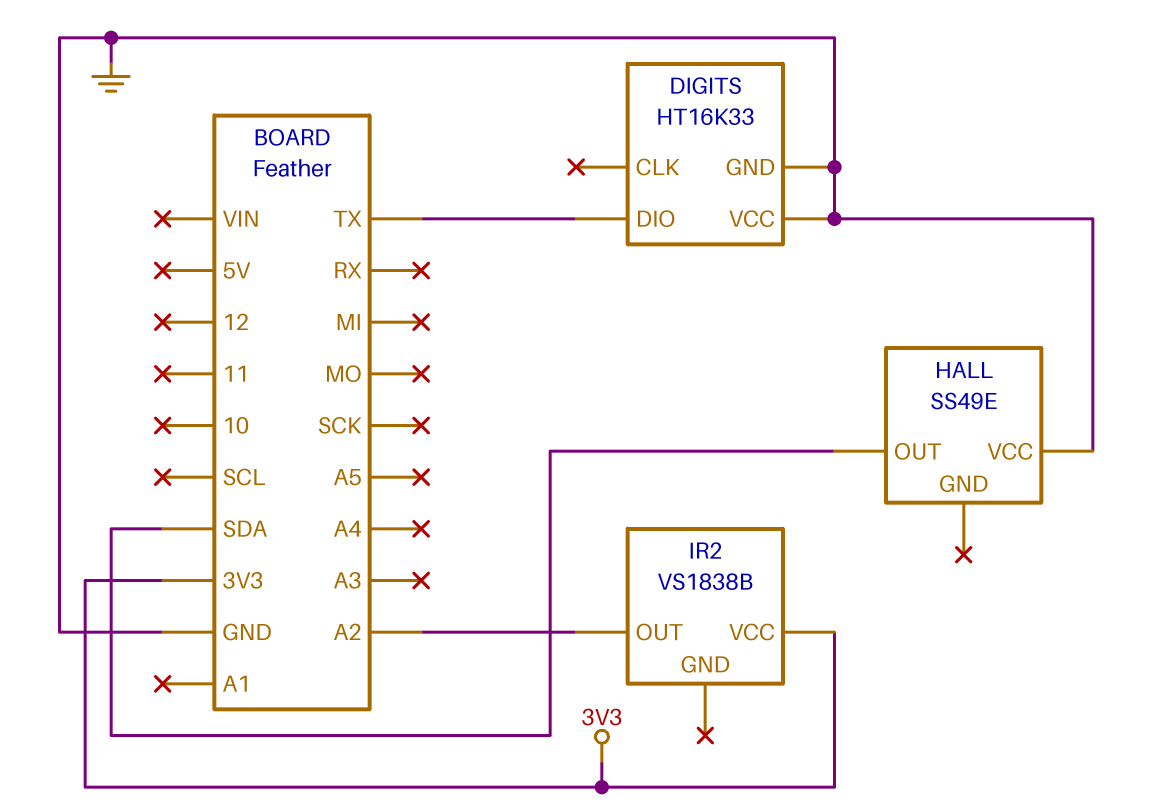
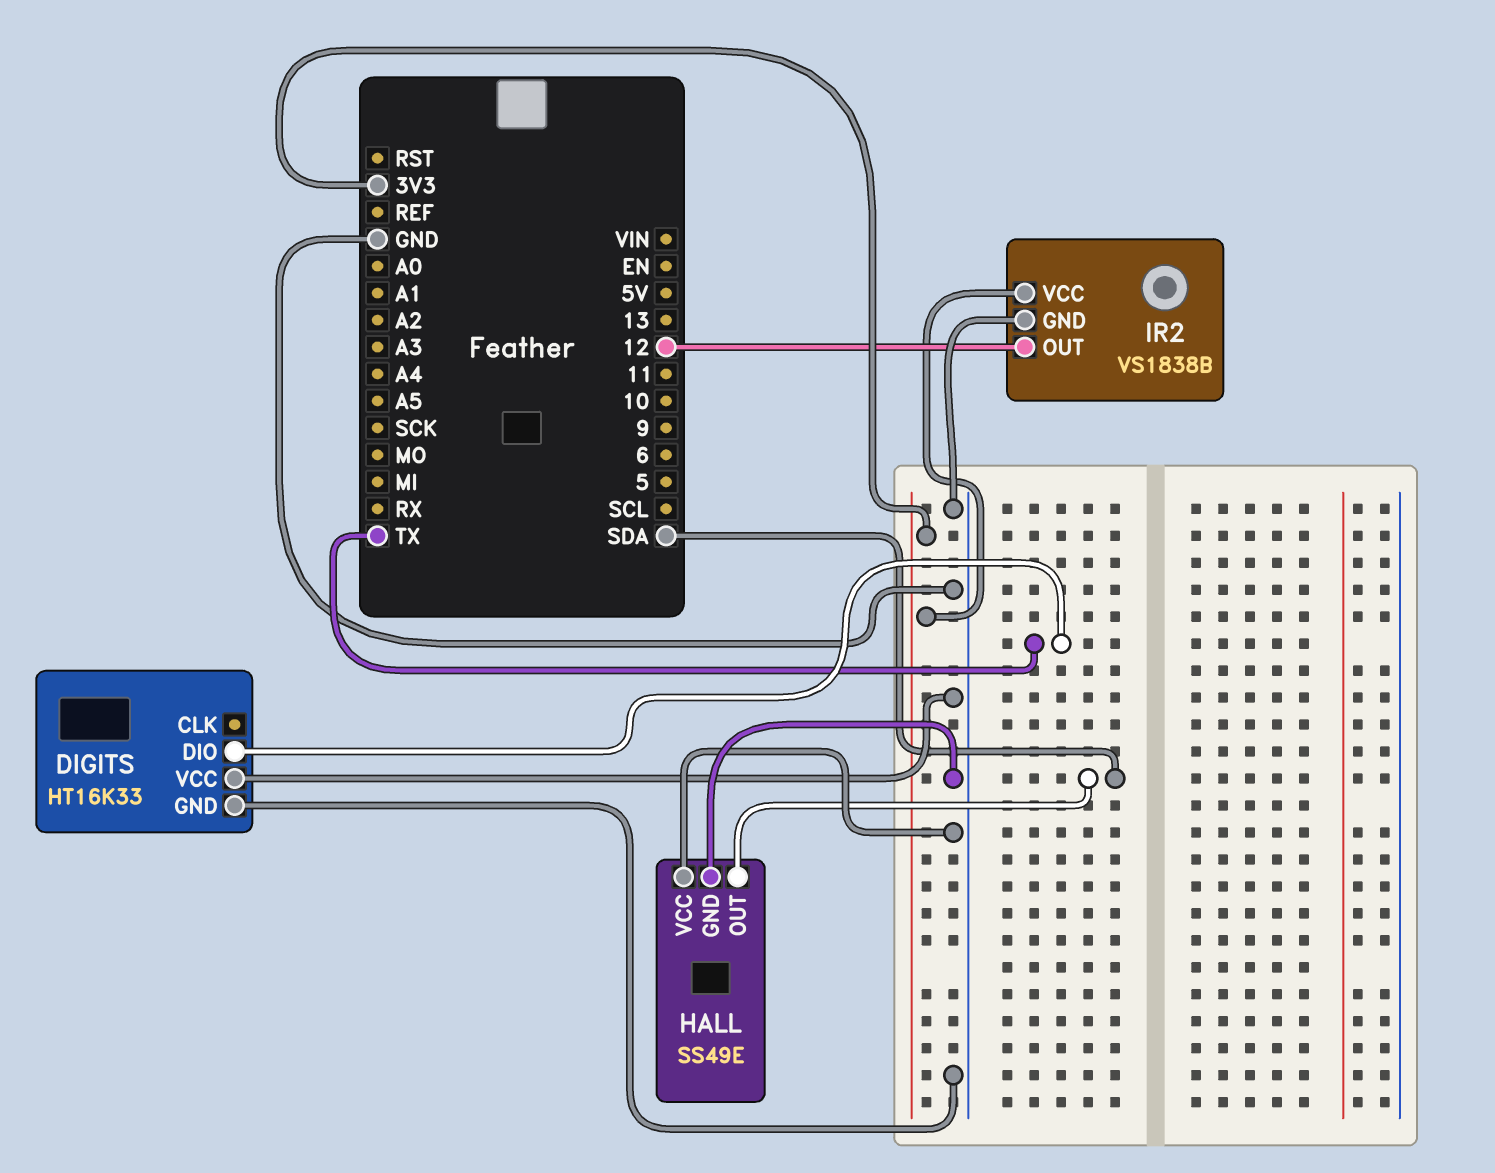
HALL pin GND: none -> GND
IR2 pin GND: none -> GND
IR2 pin OUT: A2 -> 12

